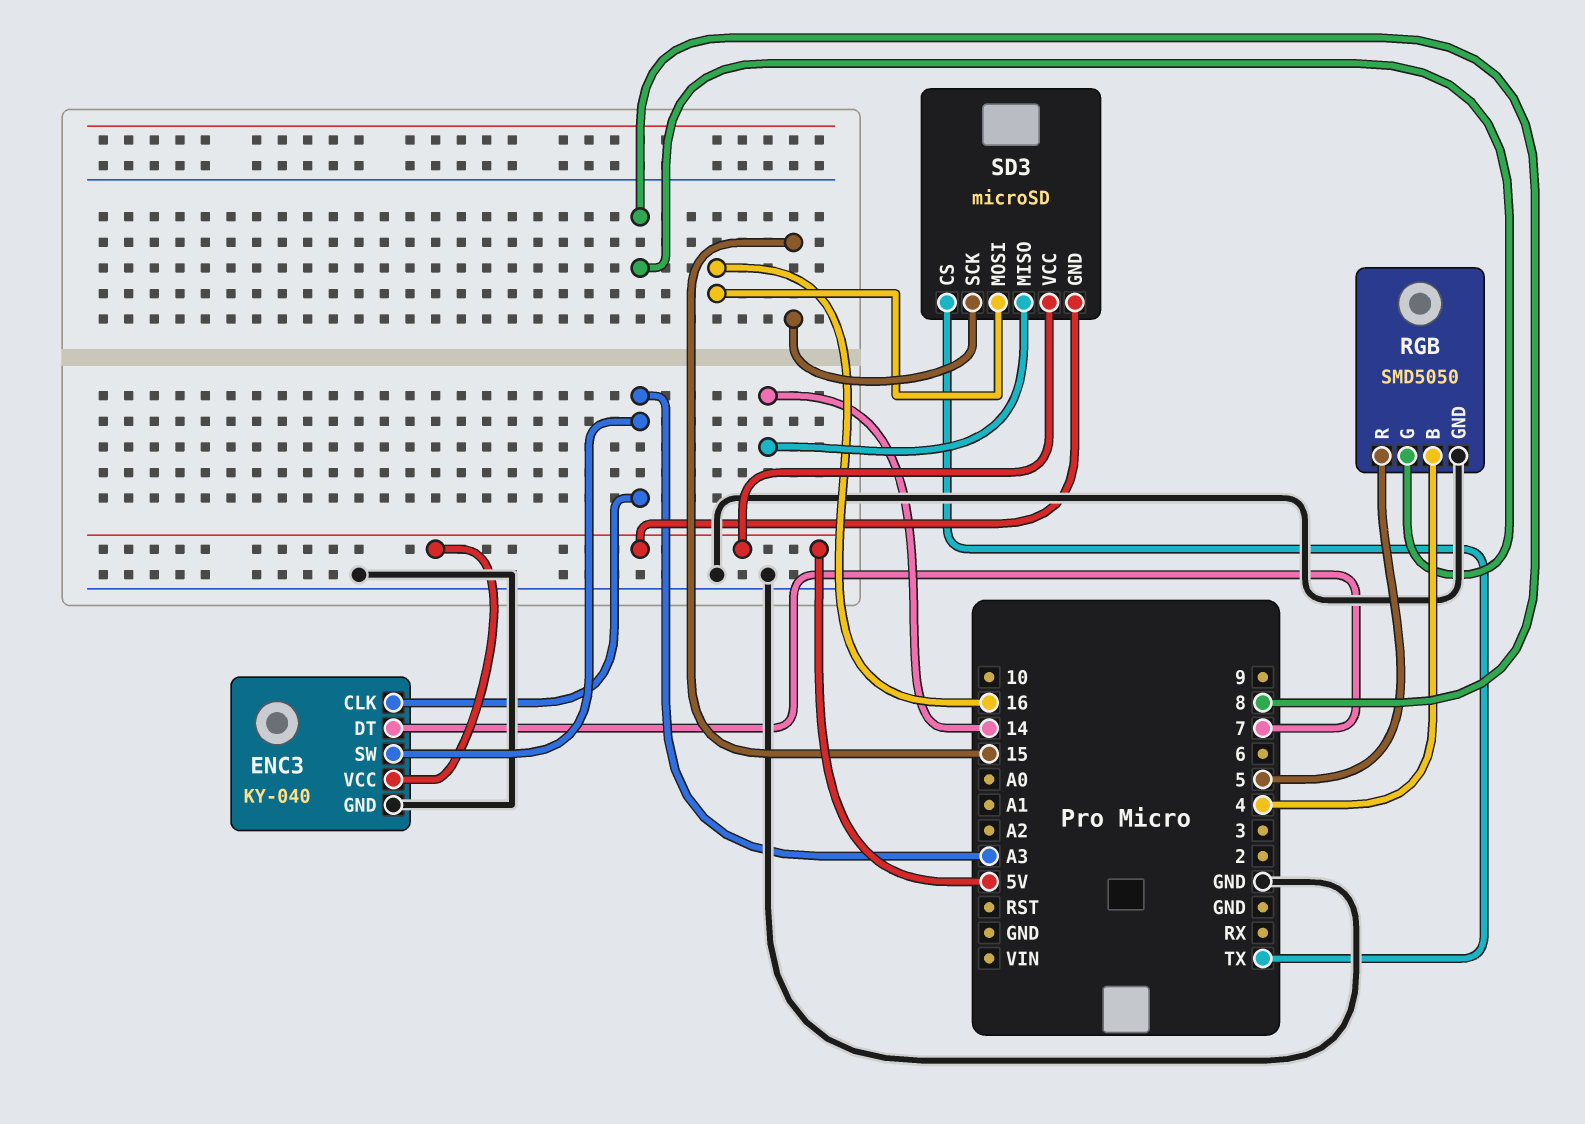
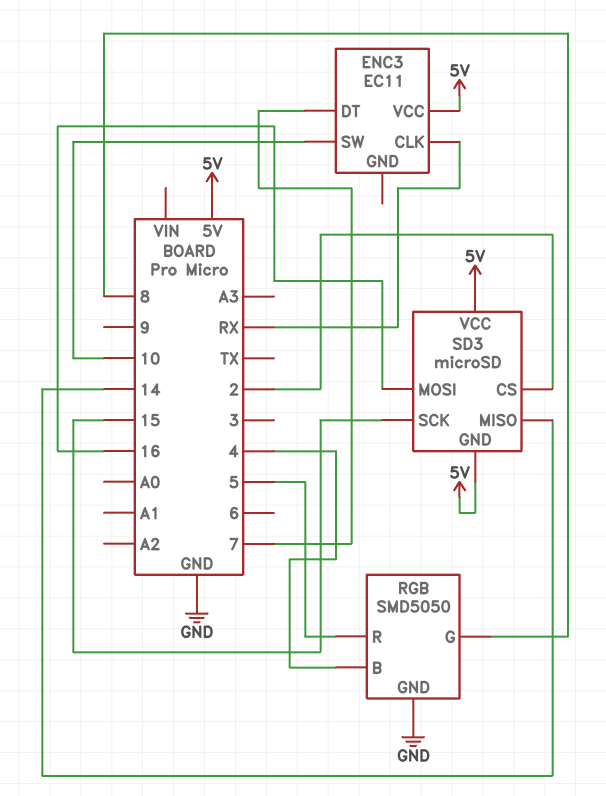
ENC3: KY-040 -> EC11
ENC3 pin CLK: A3 -> RX
ENC3 pin GND: GND -> none
ENC3 pin SW: A3 -> 10
SD3 pin CS: TX -> 2

